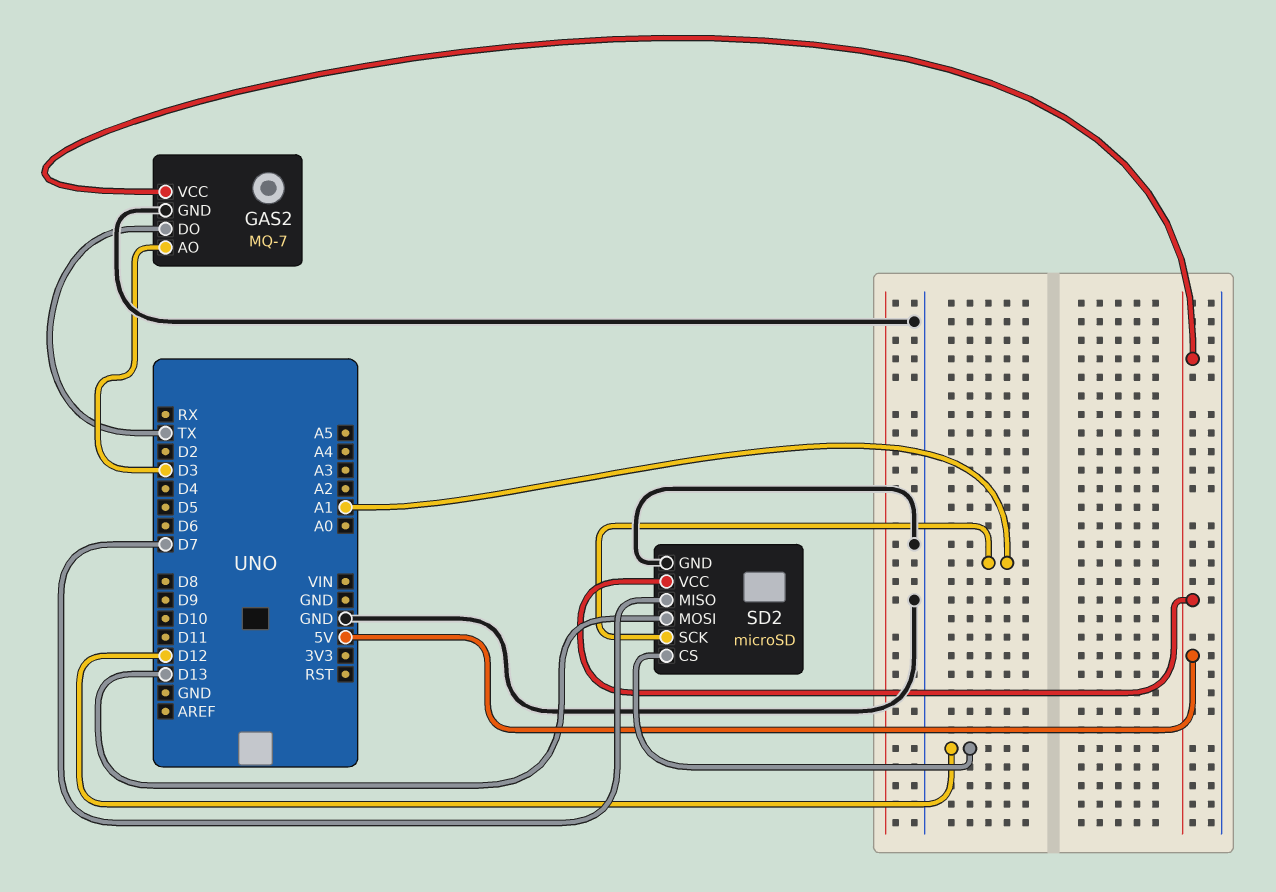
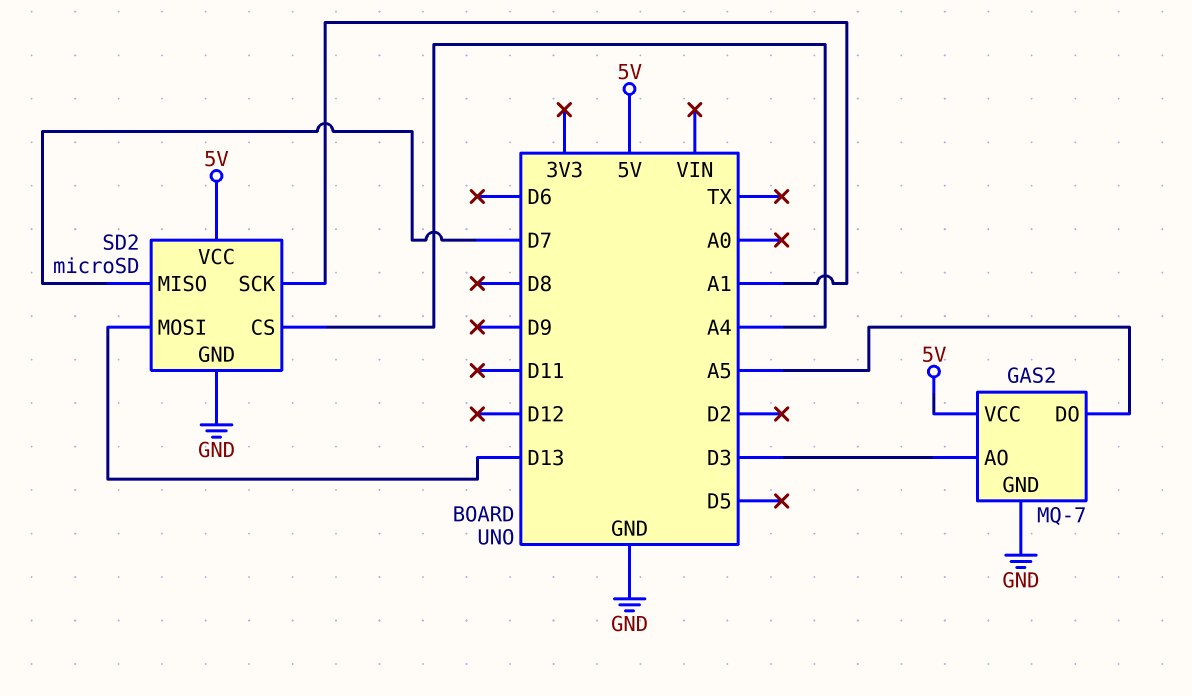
GAS2 pin DO: TX -> A5
SD2 pin CS: D12 -> A4

